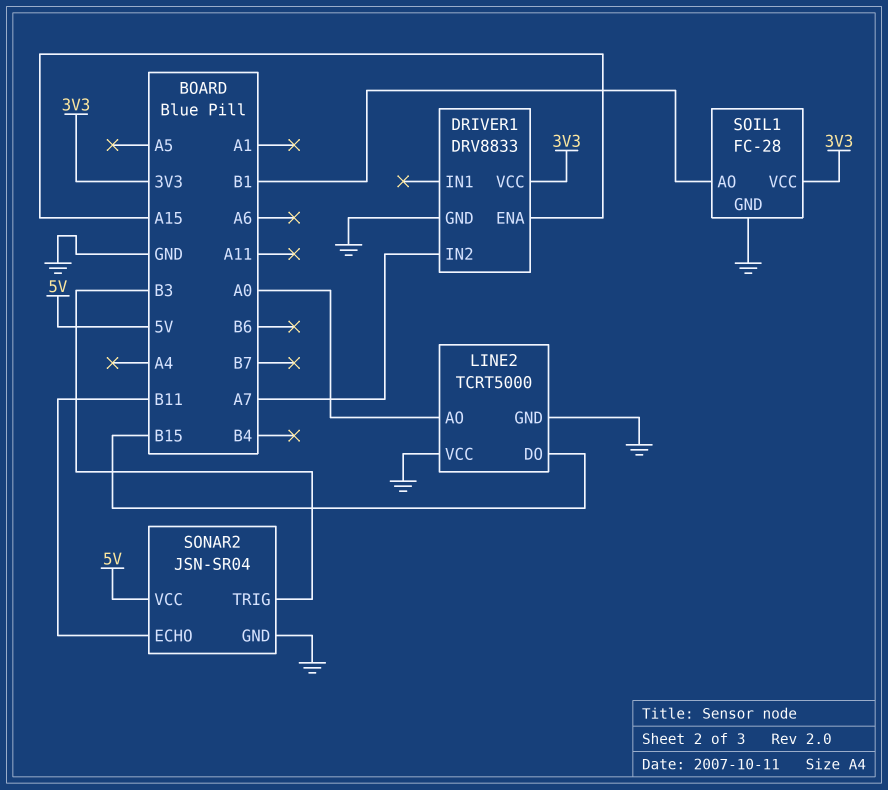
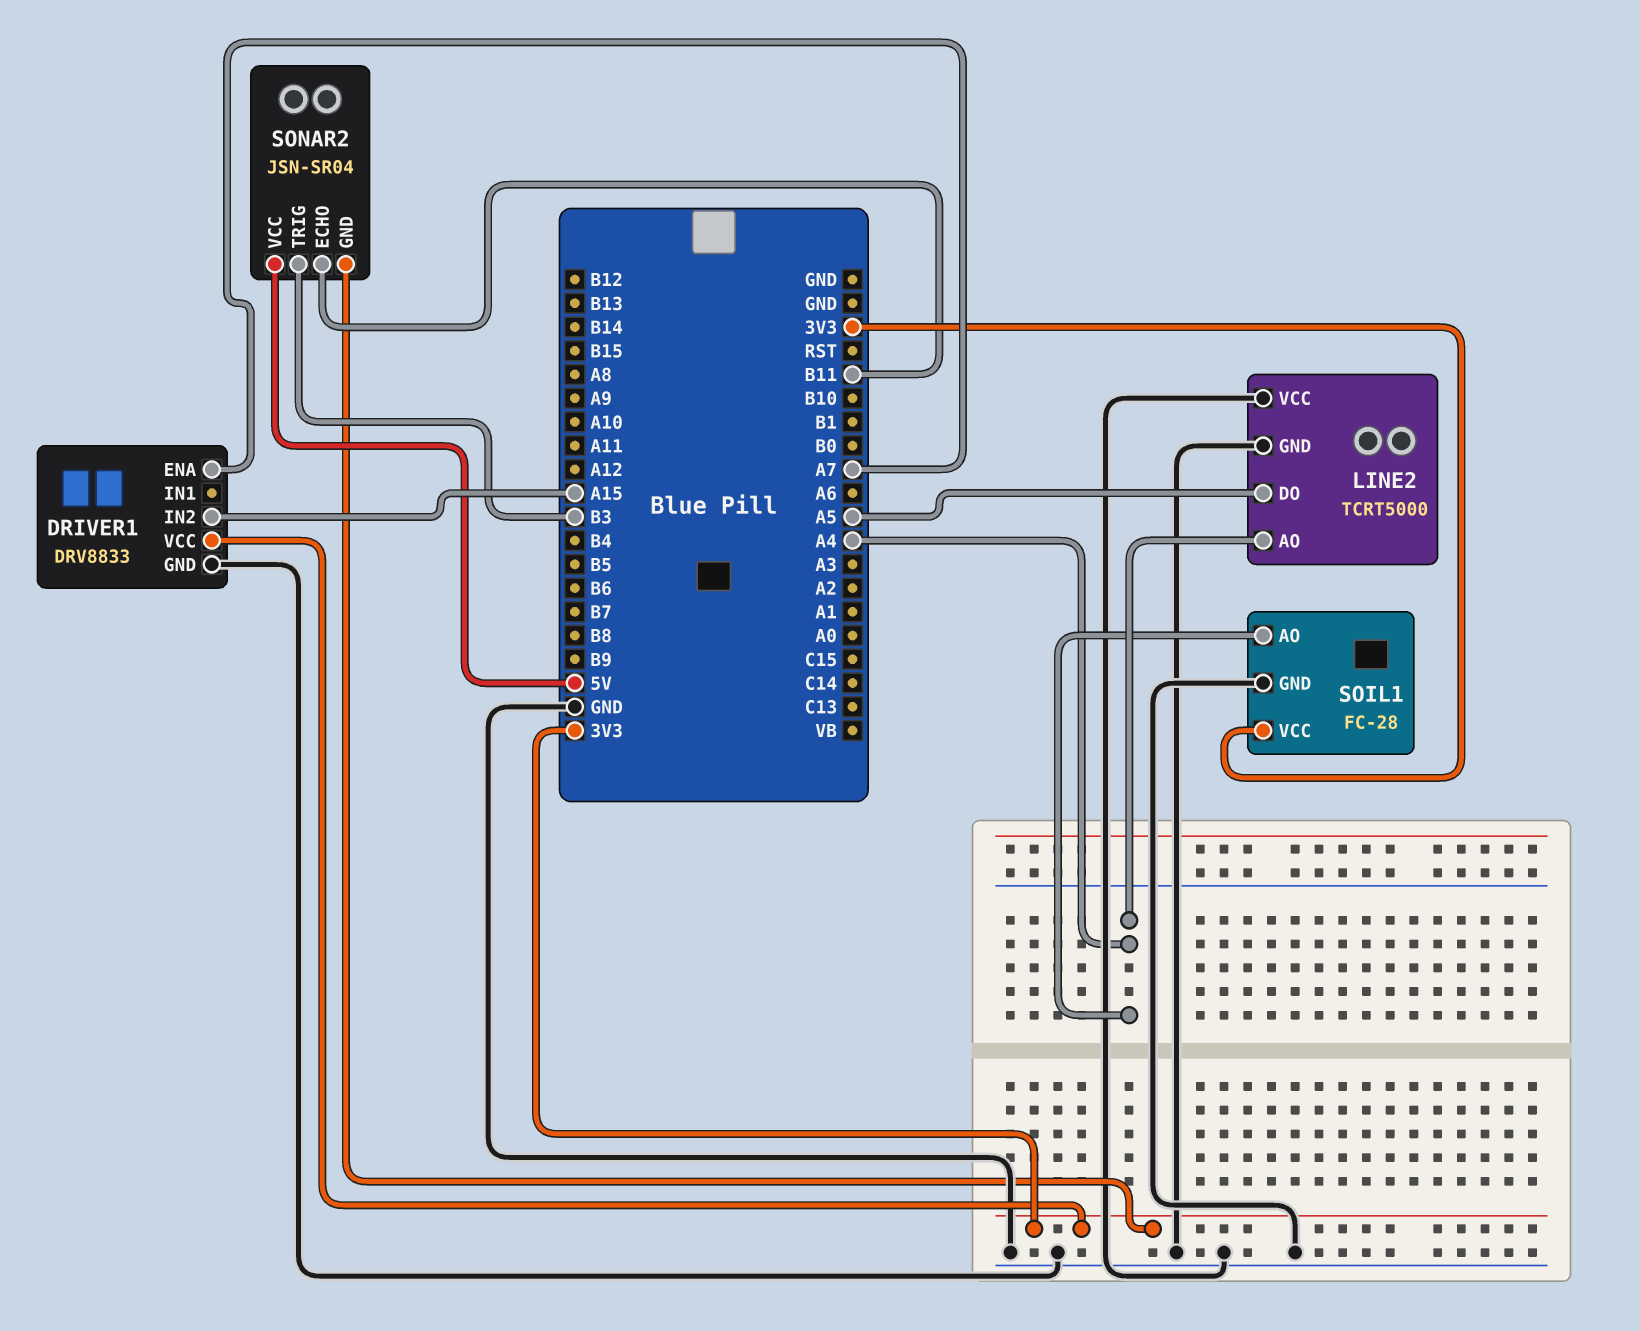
DRIVER1 pin ENA: A15 -> A7
DRIVER1 pin IN2: A7 -> A15
LINE2 pin AO: A0 -> A4
LINE2 pin DO: B15 -> A5
SOIL1 pin AO: B1 -> A4
SONAR2 pin GND: GND -> 3V3

